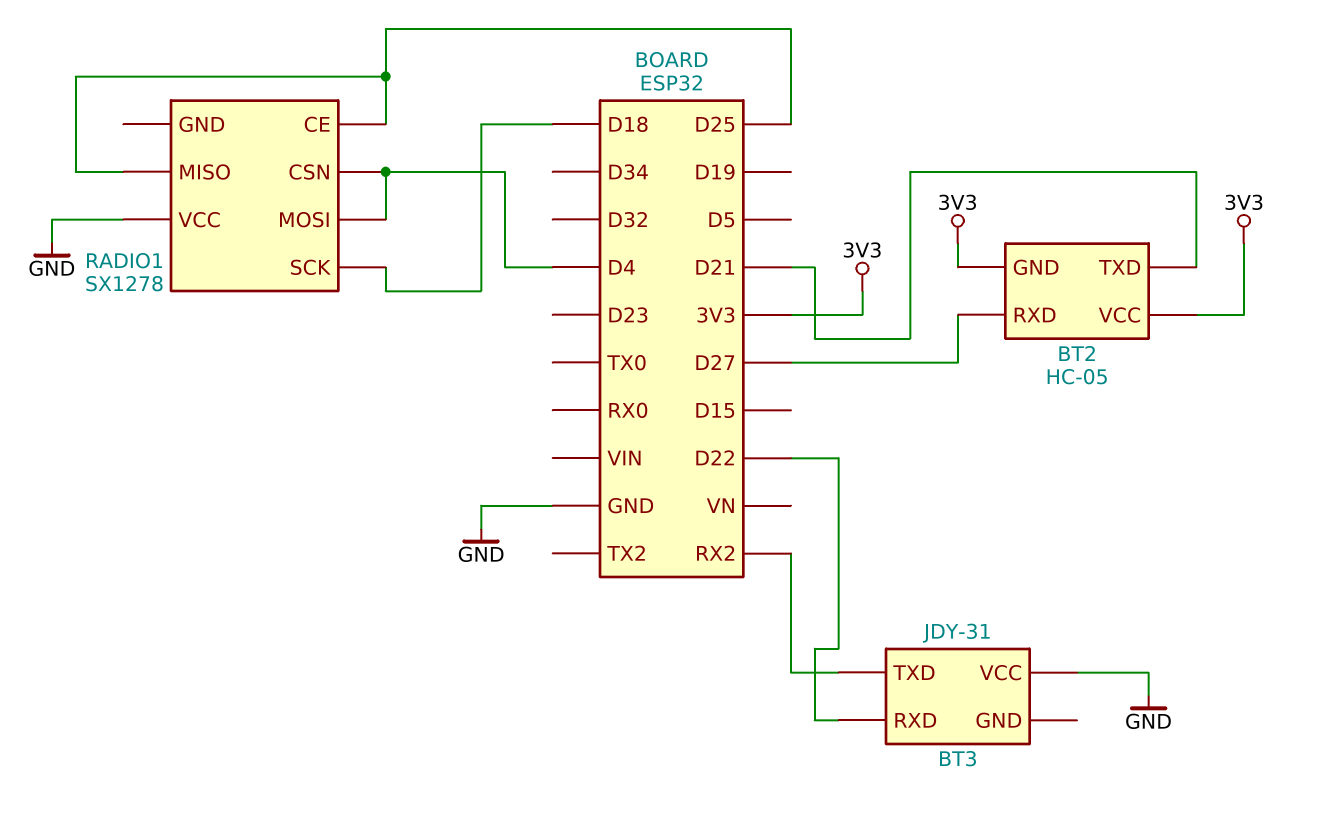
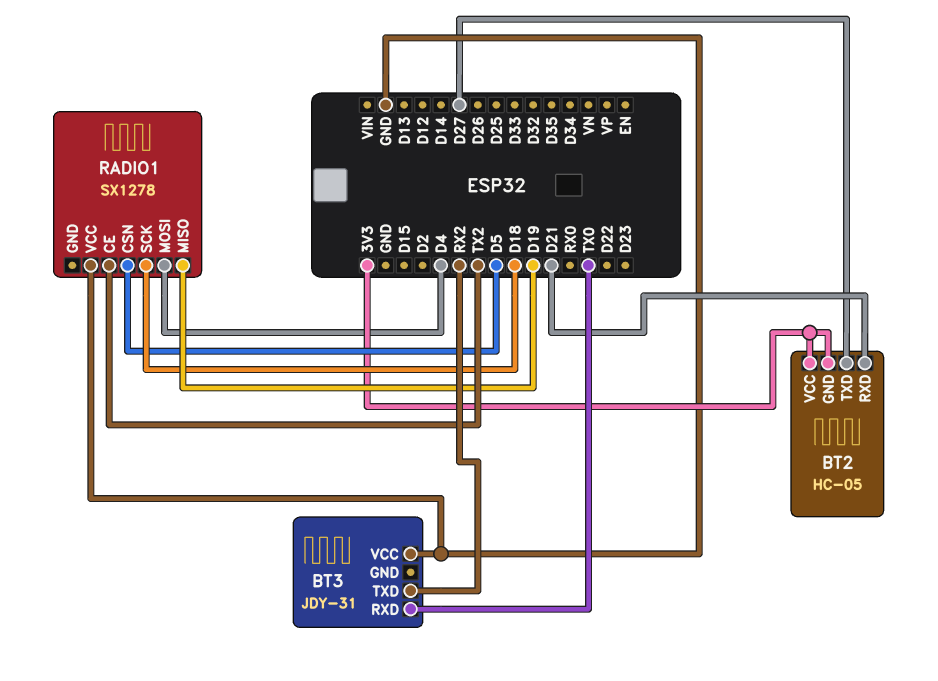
BT2 pin RXD: D27 -> D21
BT2 pin TXD: D21 -> D27
BT3 pin RXD: D22 -> TX0
RADIO1 pin CE: D25 -> TX2
RADIO1 pin CSN: D4 -> D5
RADIO1 pin MISO: D25 -> D19

